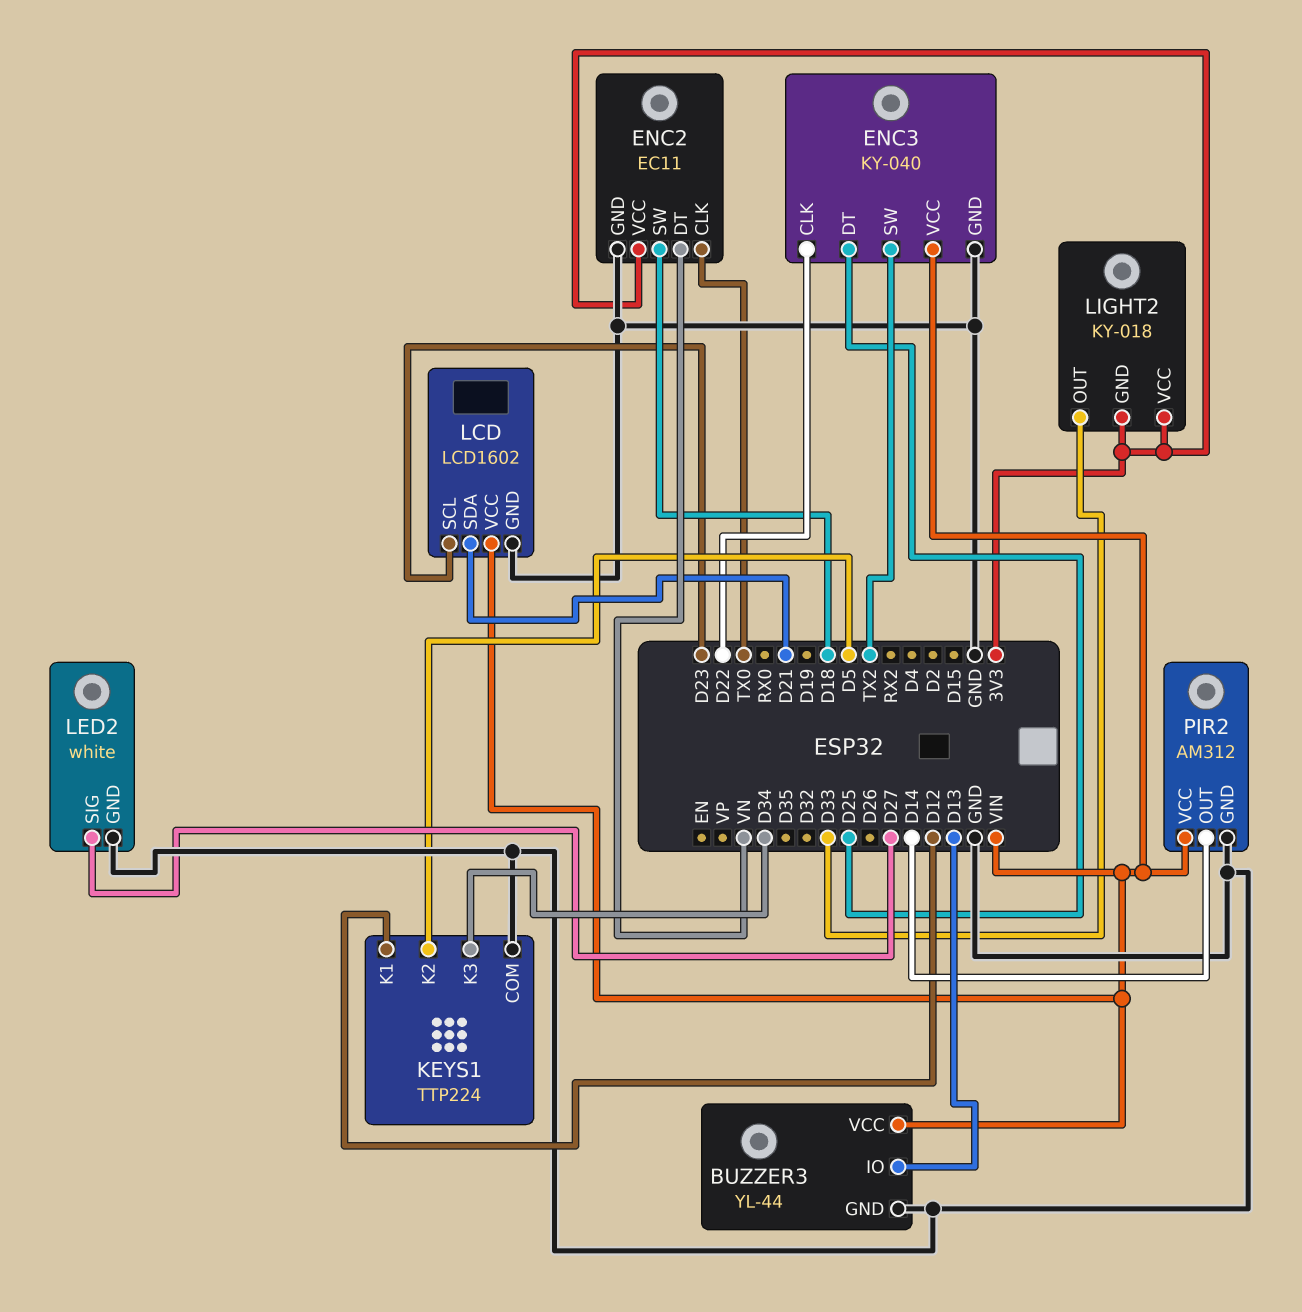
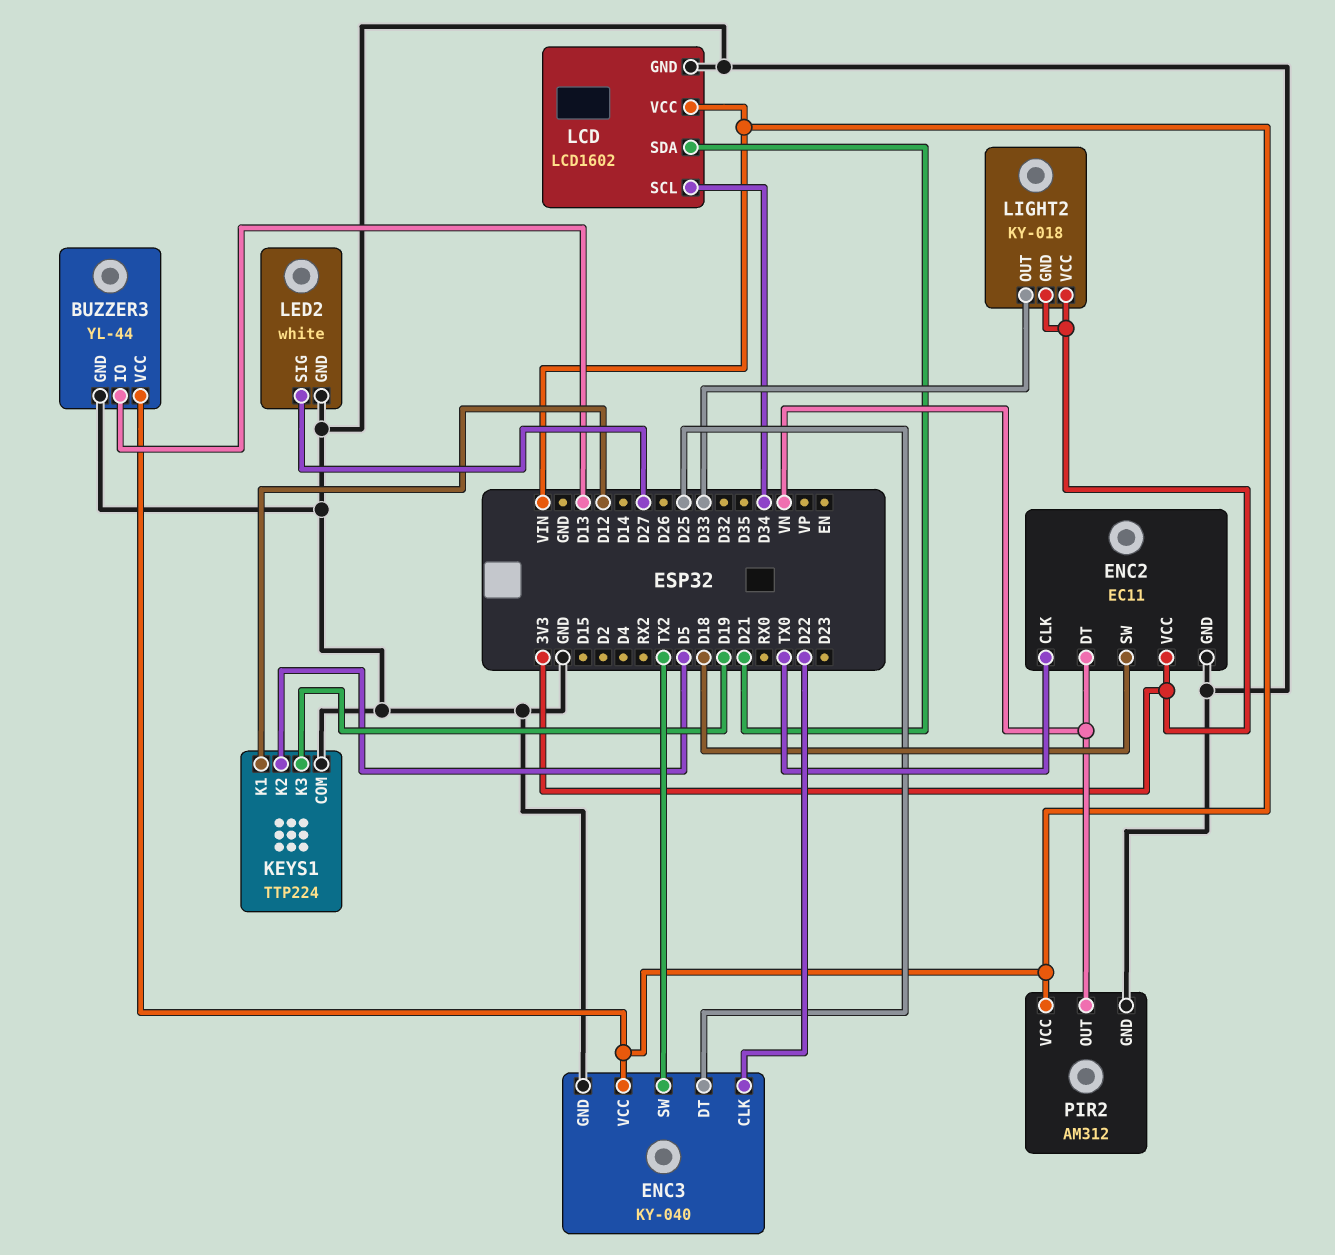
KEYS1 pin K3: D34 -> D19
LCD pin SCL: D23 -> D34
PIR2 pin OUT: D14 -> VN

